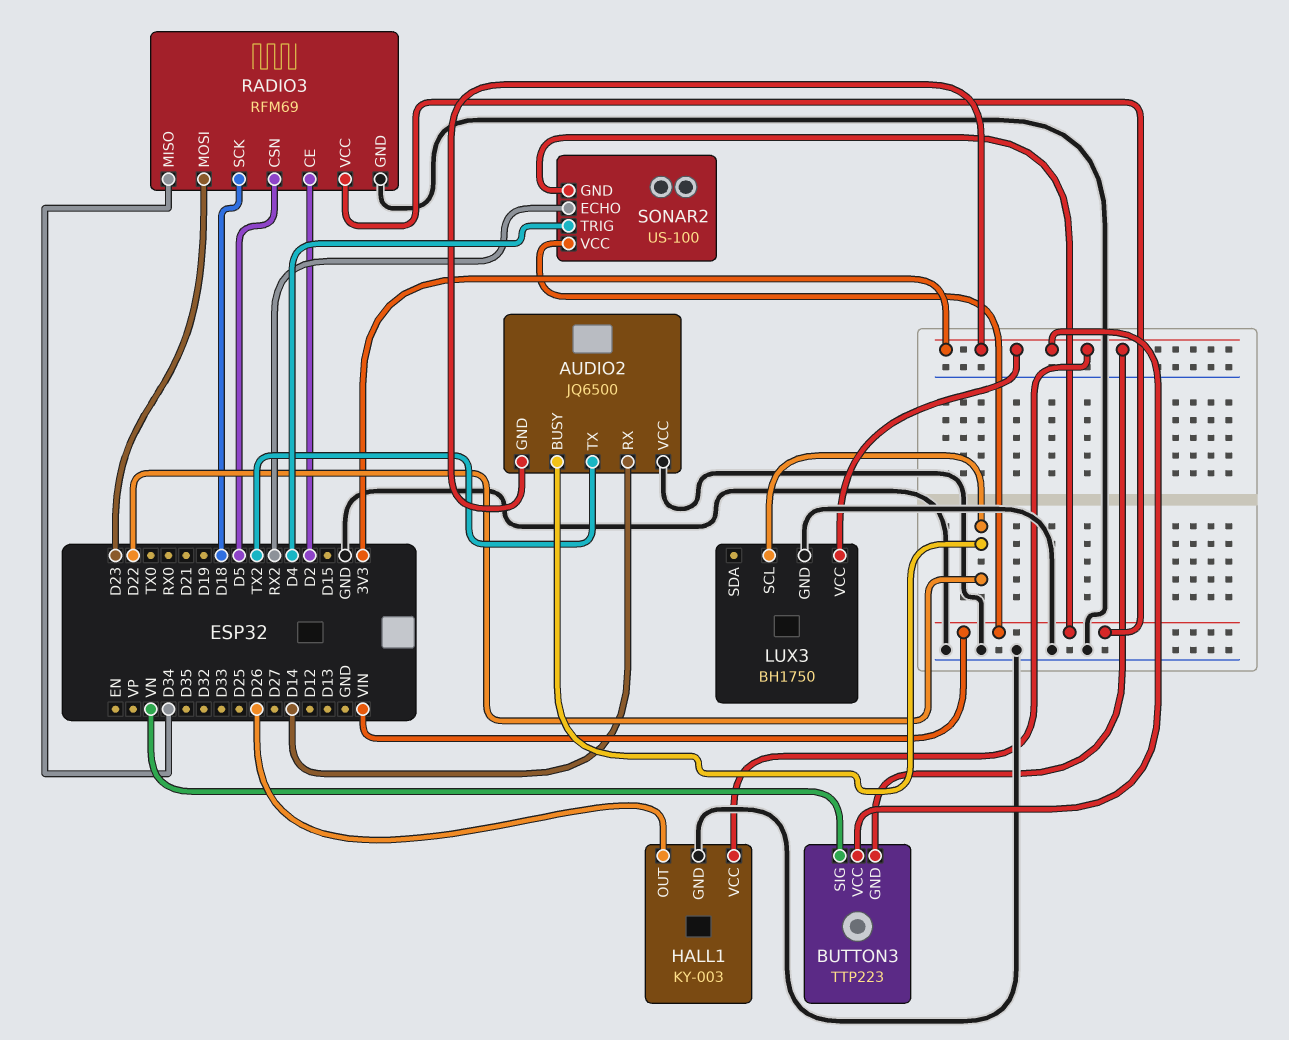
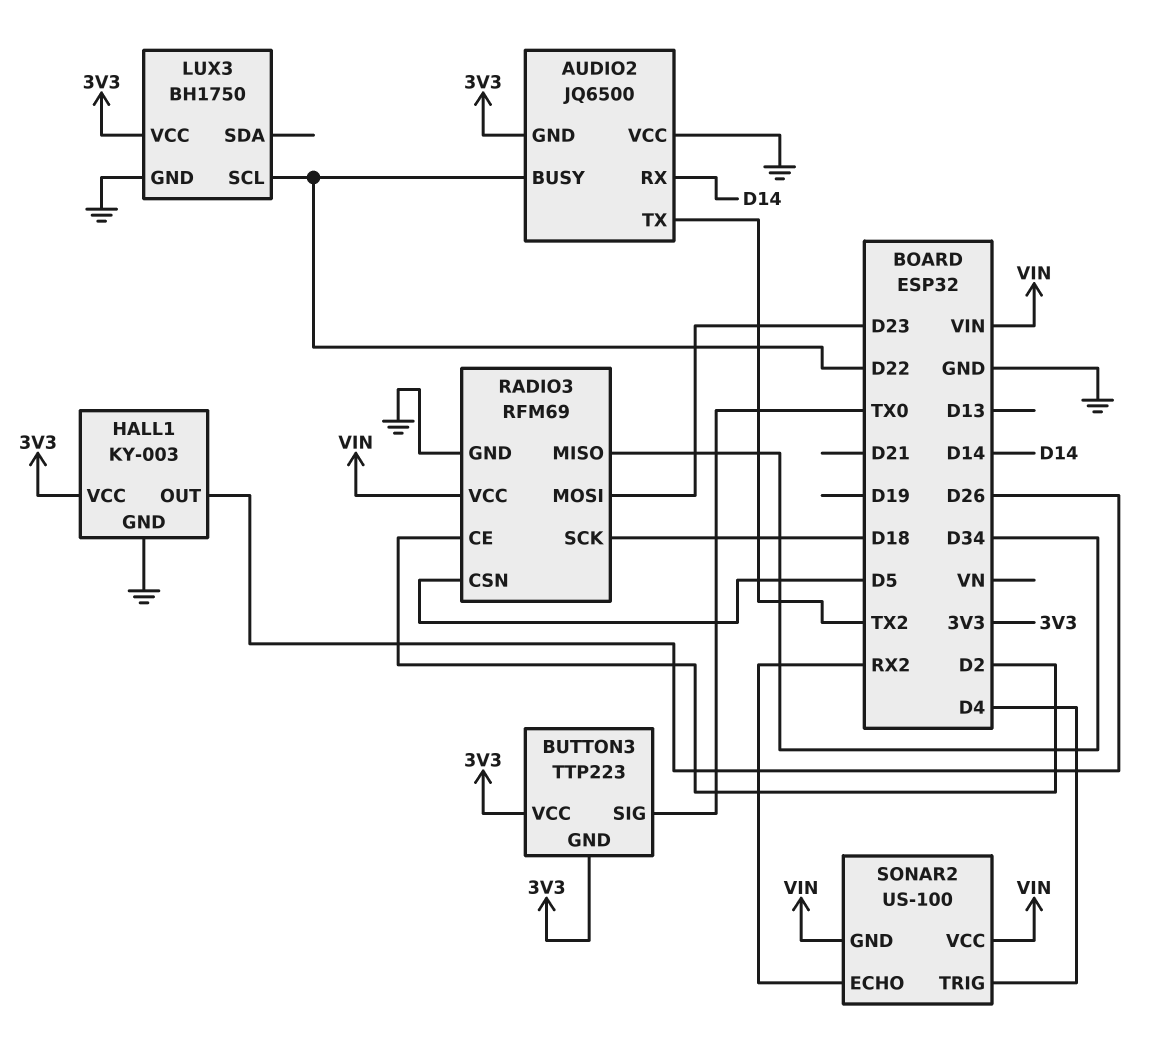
BUTTON3 pin SIG: VN -> TX0

